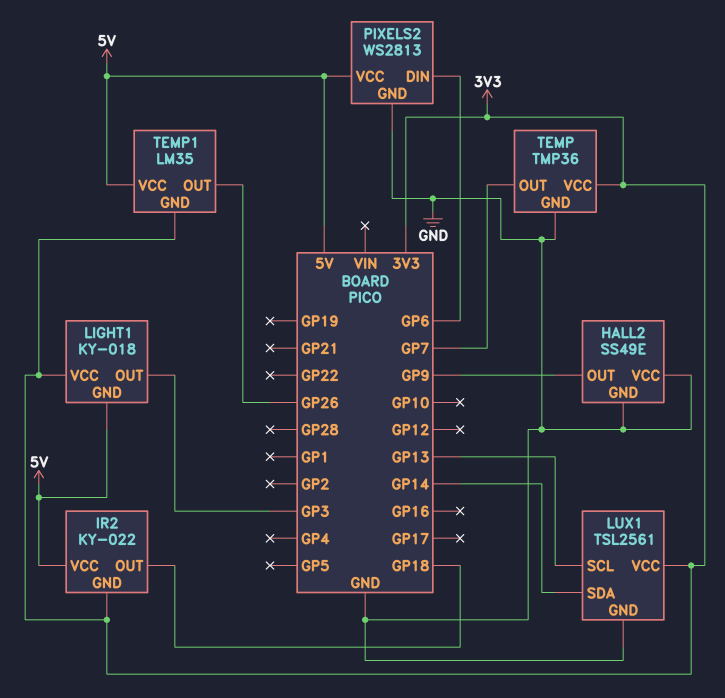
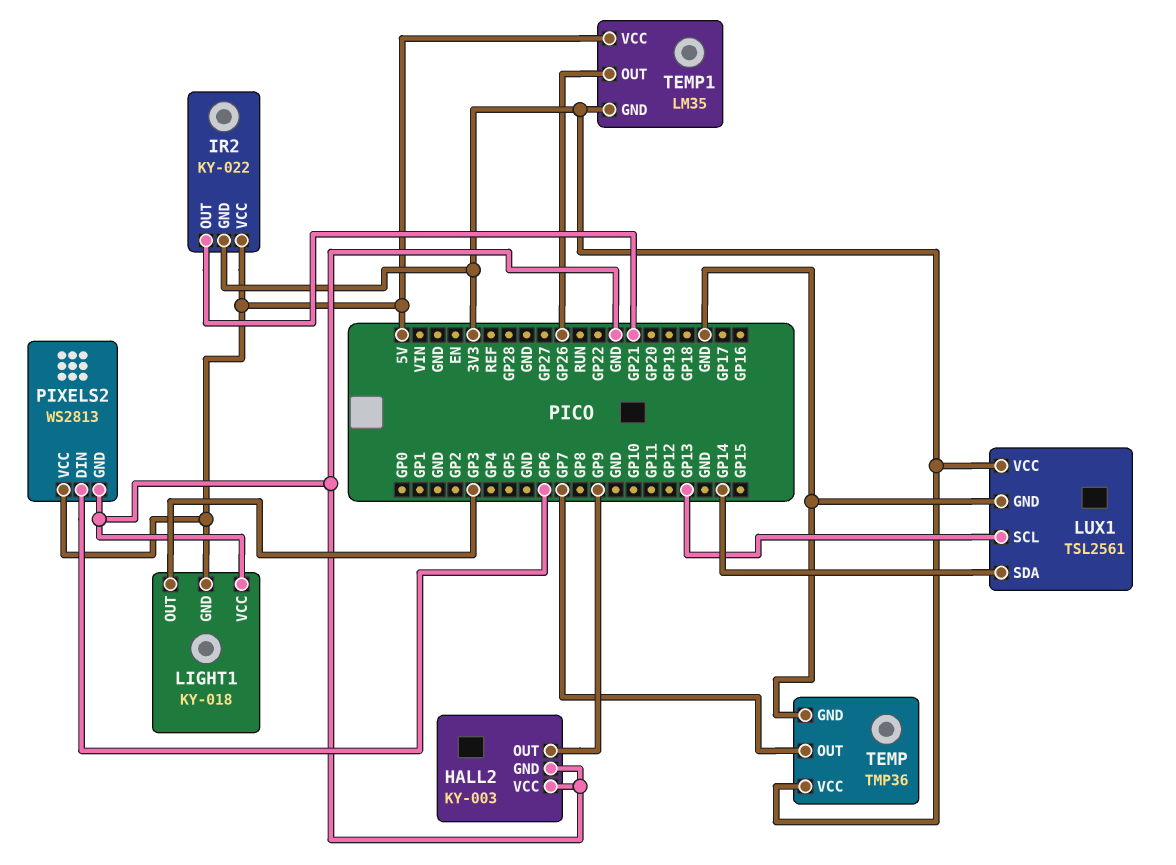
HALL2: SS49E -> KY-003
IR2 pin OUT: GP18 -> GP21
LIGHT1 pin VCC: 3V3 -> GND

